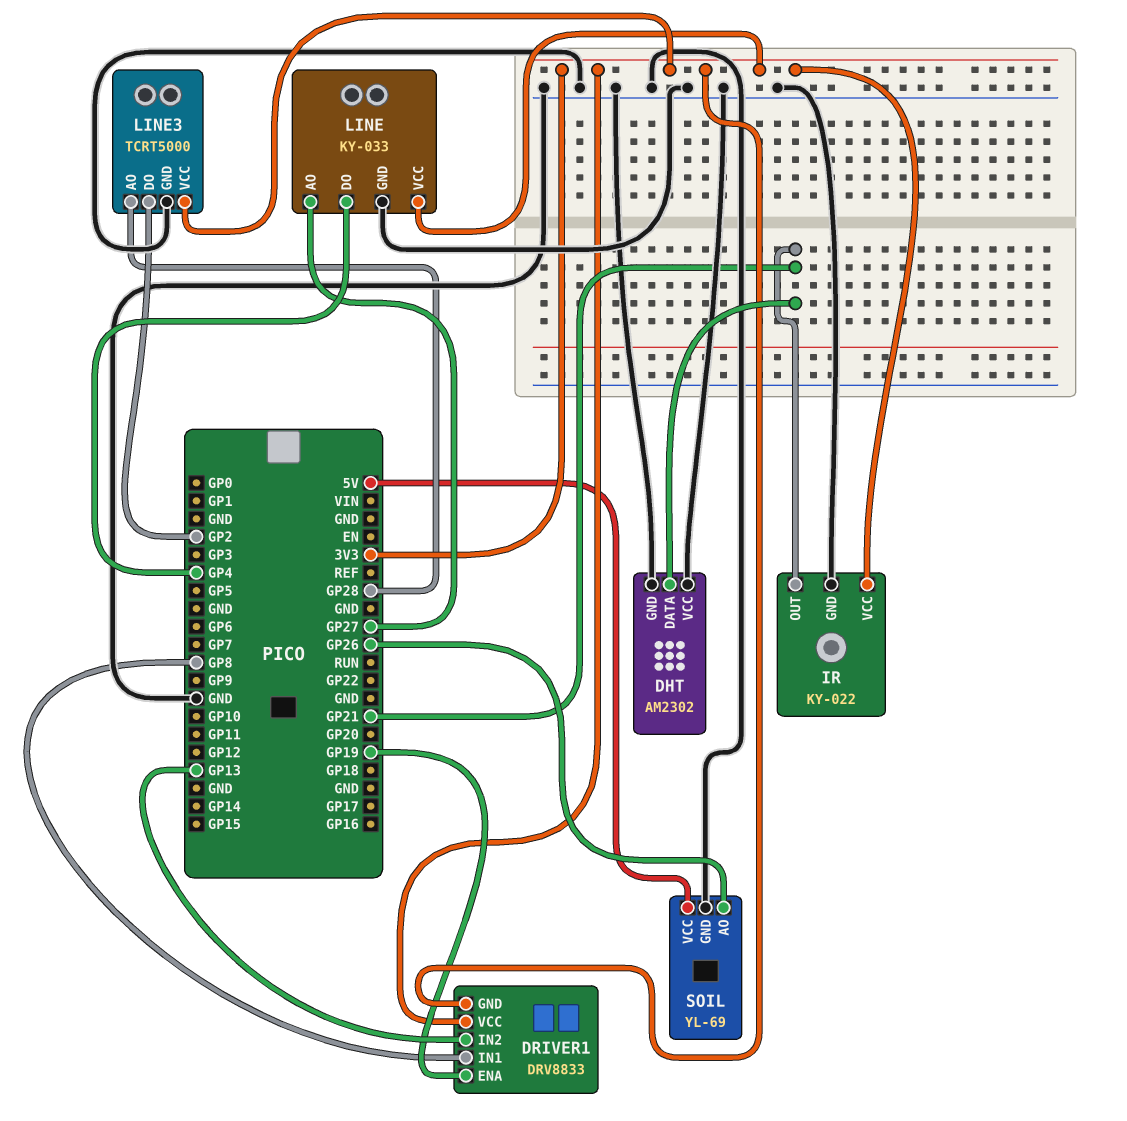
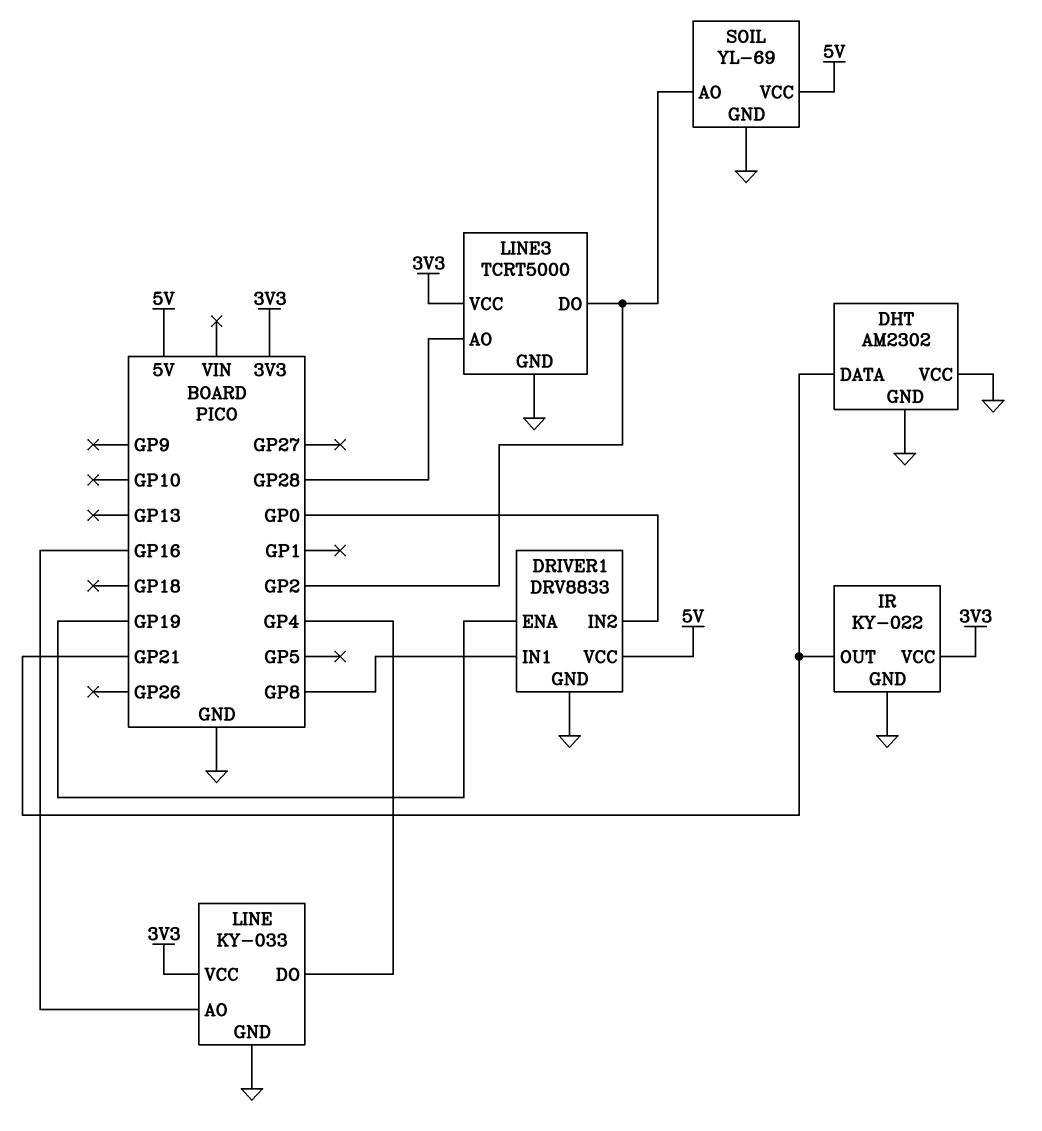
DRIVER1 pin GND: 3V3 -> GND
DRIVER1 pin IN2: GP13 -> GP0
DRIVER1 pin VCC: 3V3 -> 5V
LINE pin AO: GP27 -> GP16
SOIL pin AO: GP26 -> GP2

